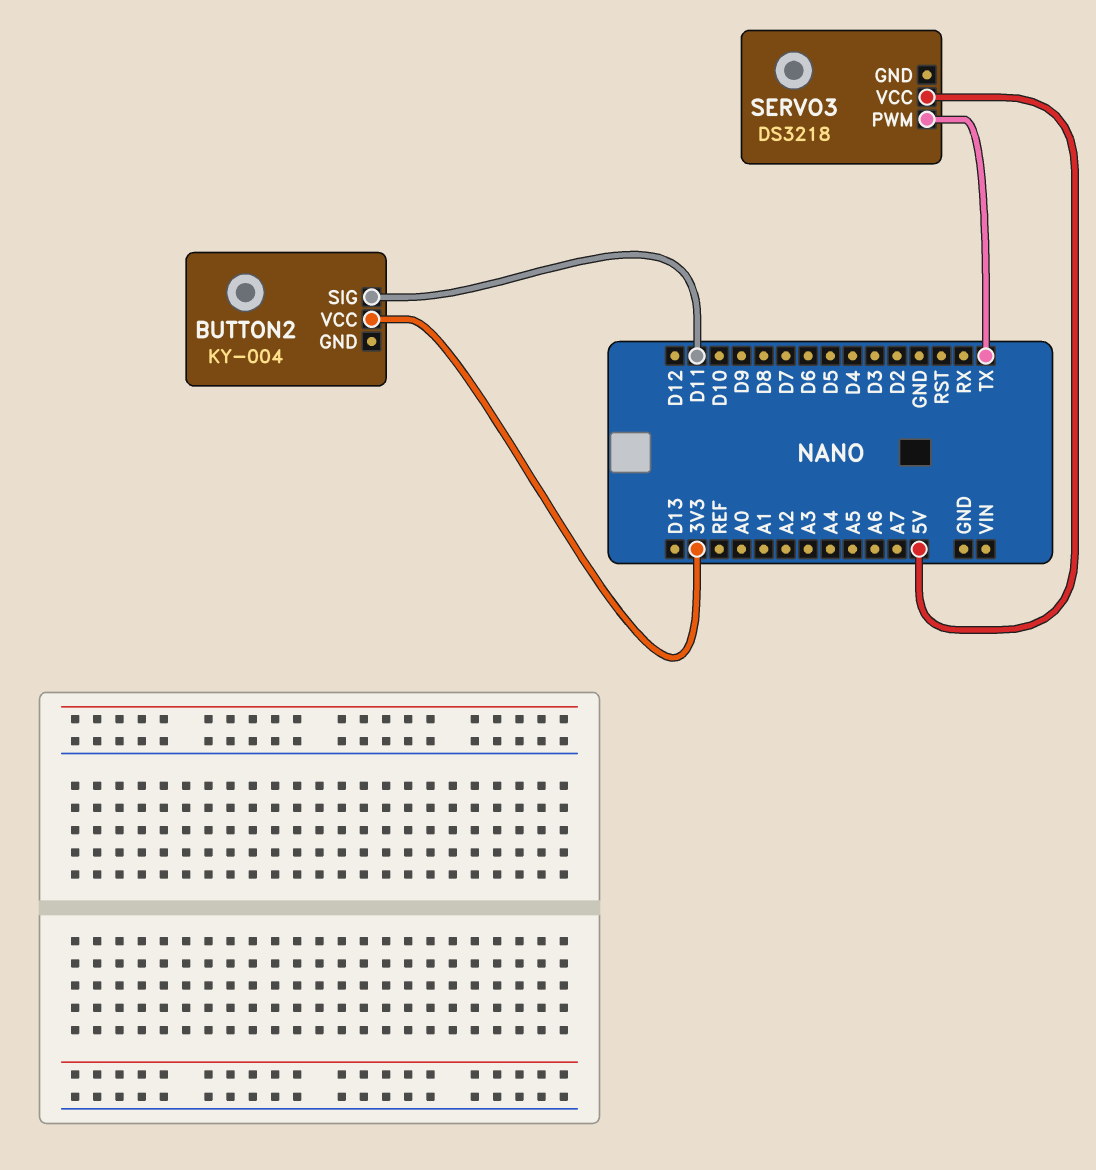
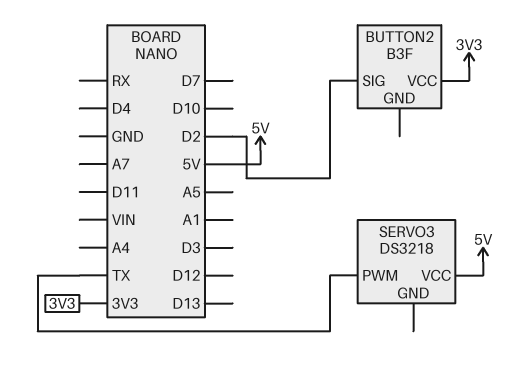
BUTTON2: KY-004 -> B3F
BUTTON2 pin SIG: D11 -> D2

